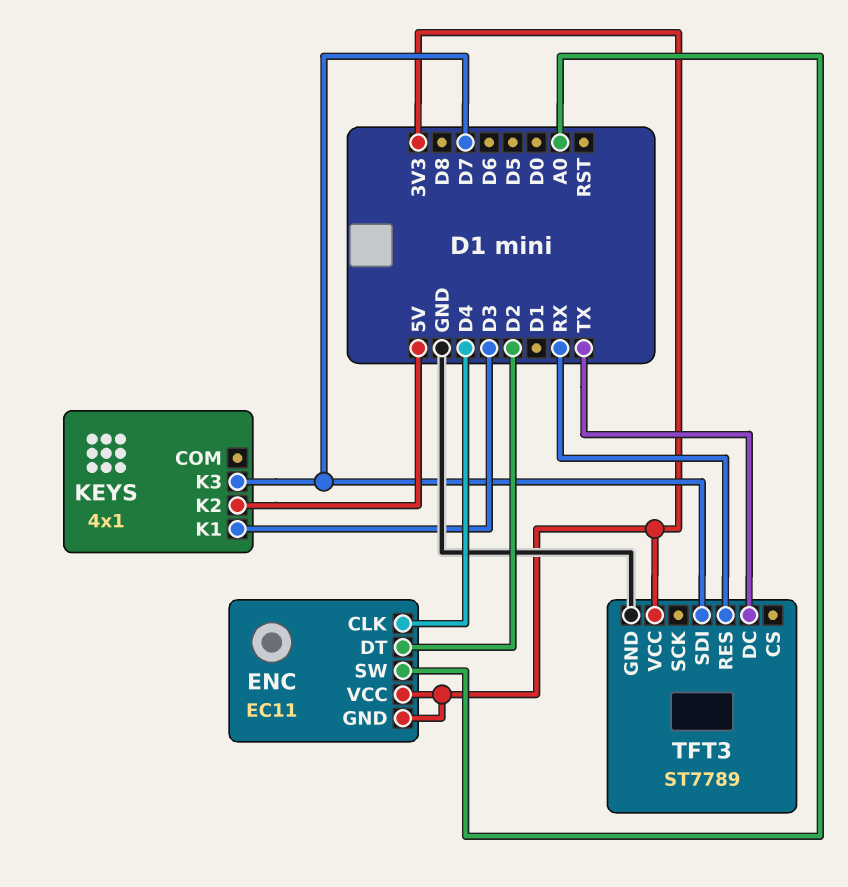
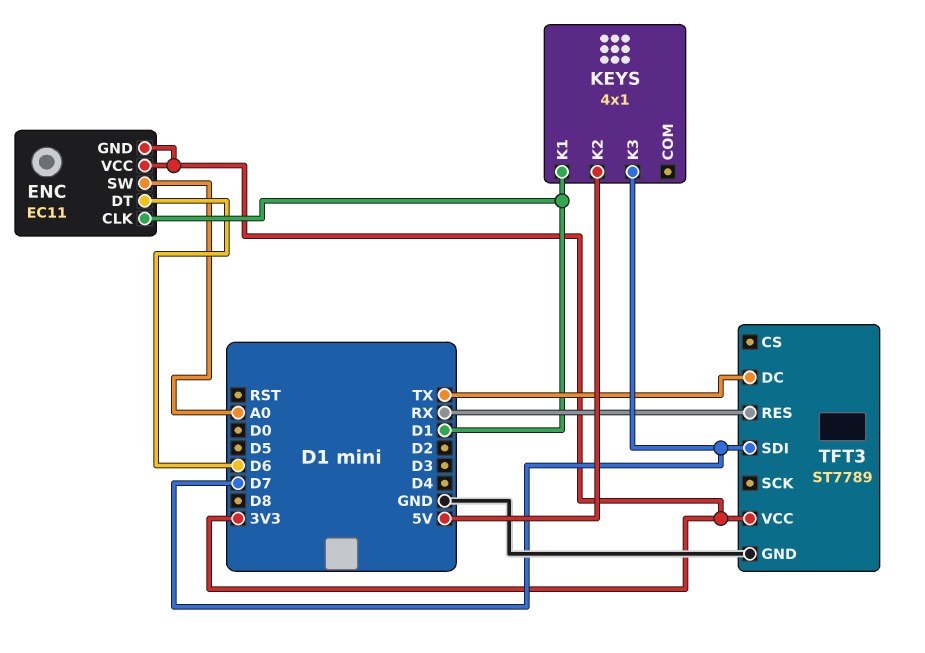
ENC pin CLK: D4 -> D1
ENC pin DT: D2 -> D6
KEYS pin K1: D3 -> D1

